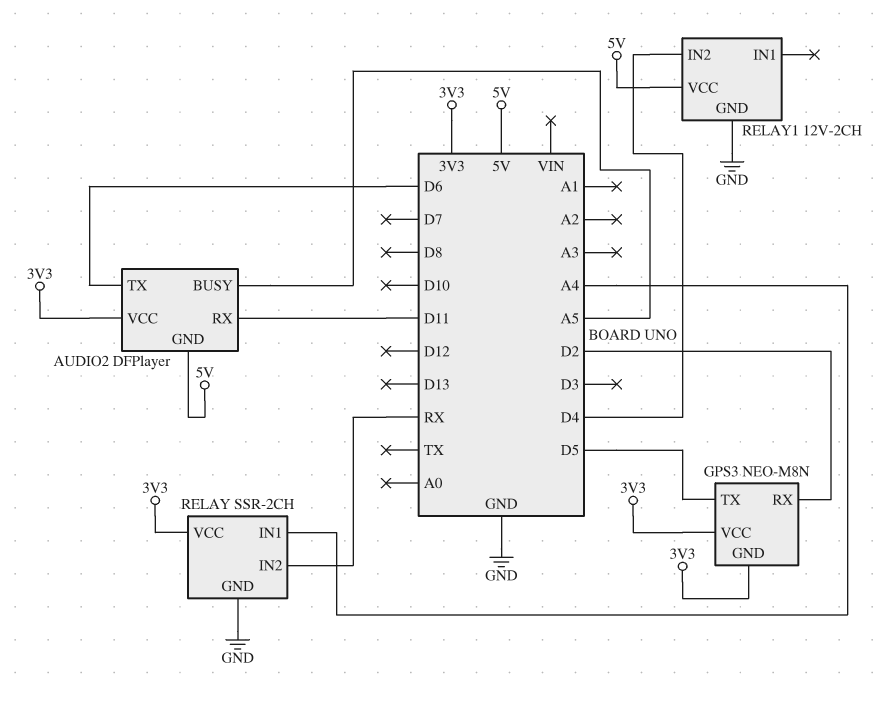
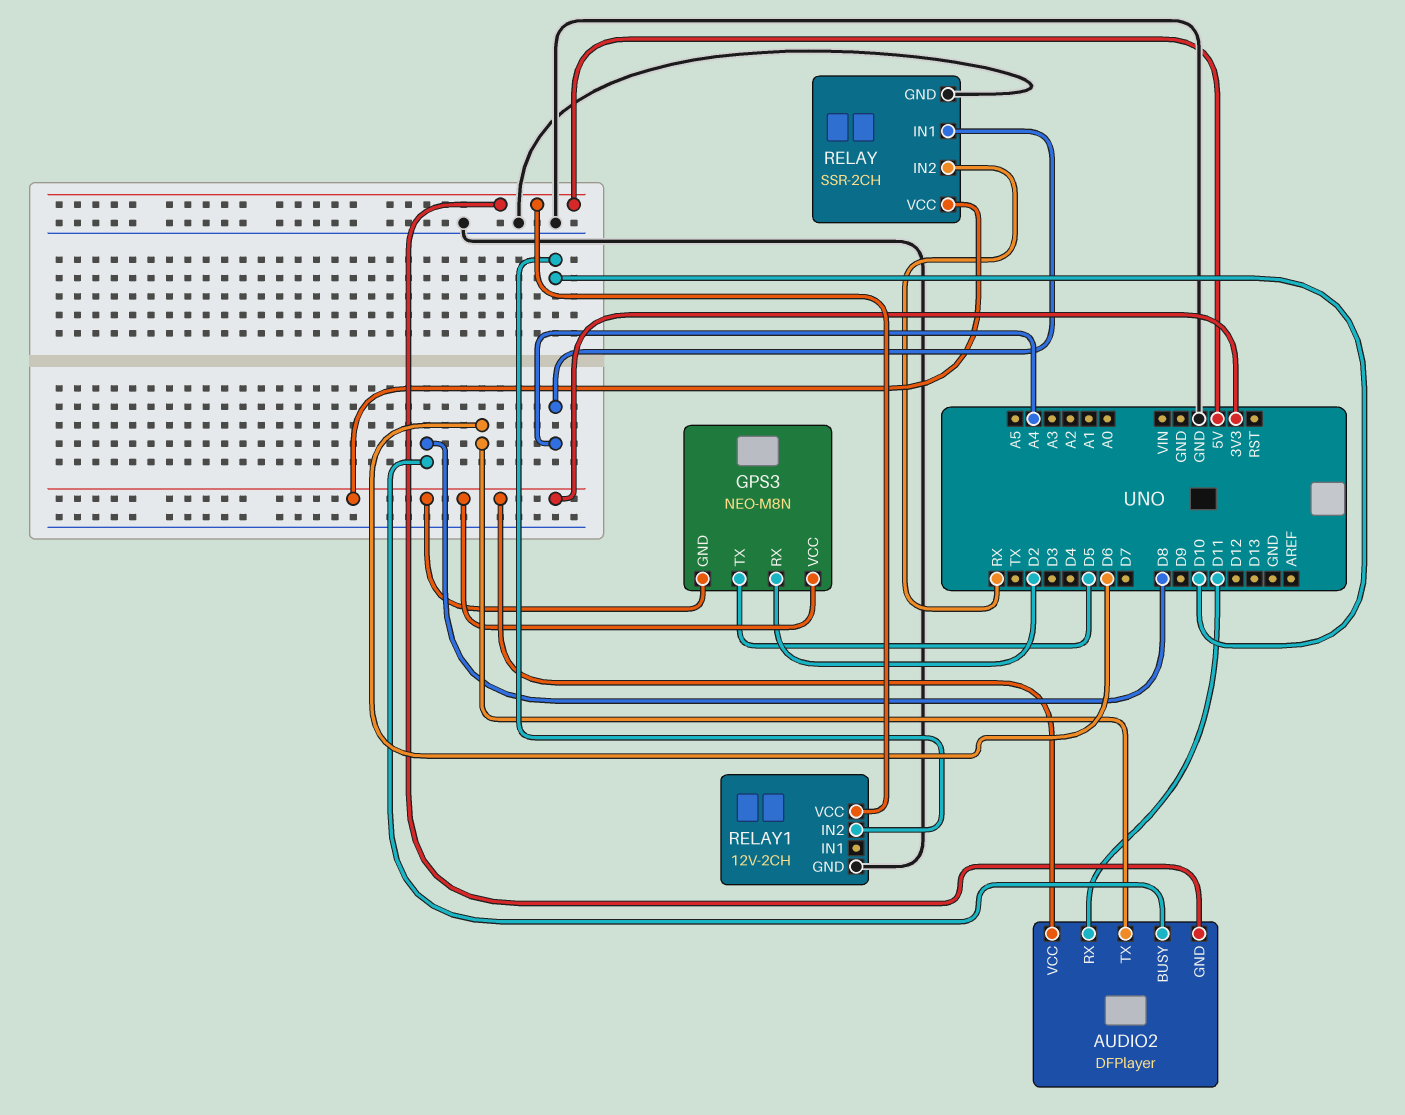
AUDIO2 pin BUSY: A5 -> D8
RELAY1 pin IN2: D4 -> D10

